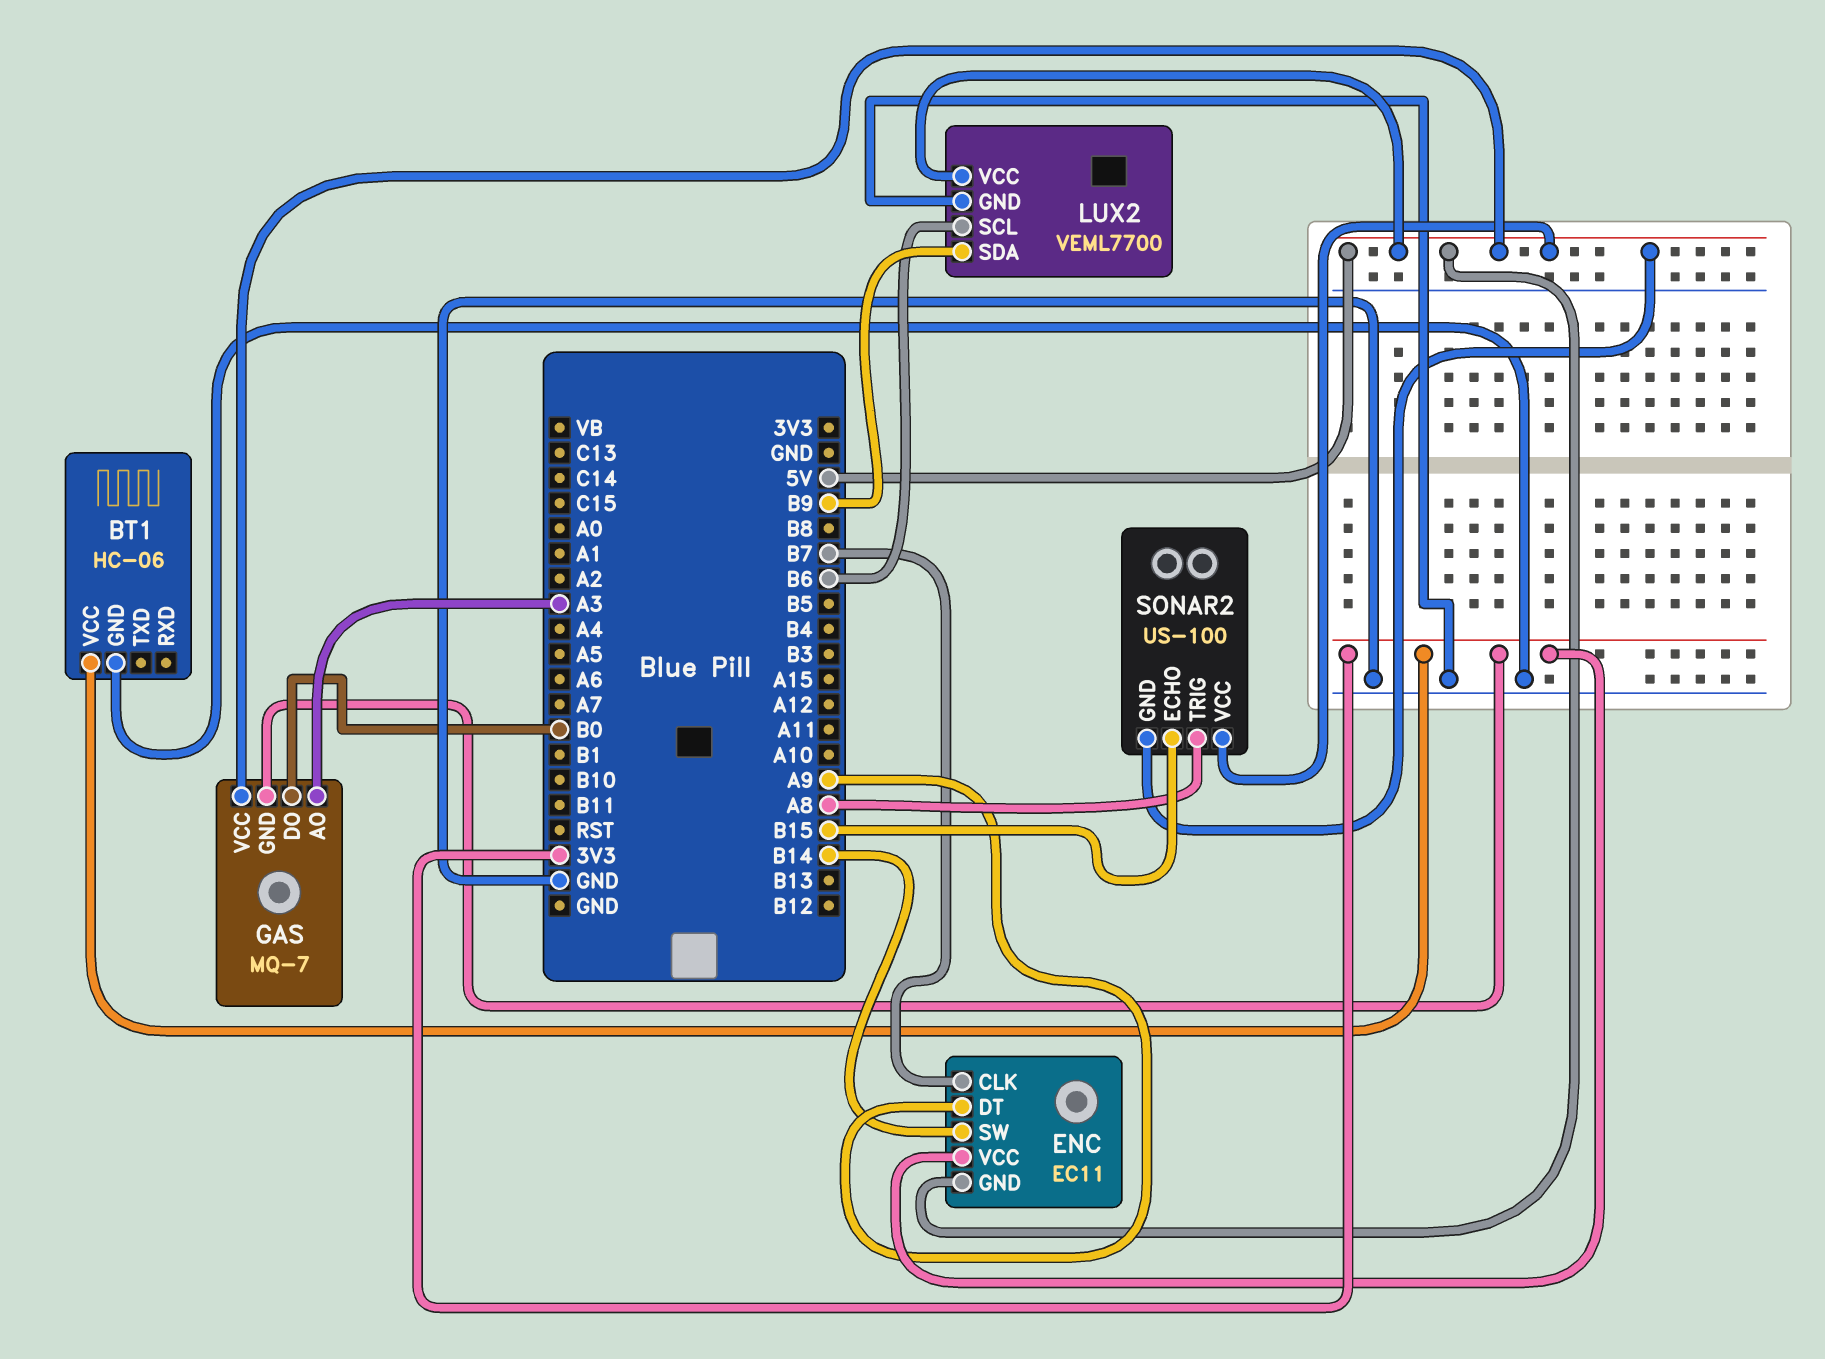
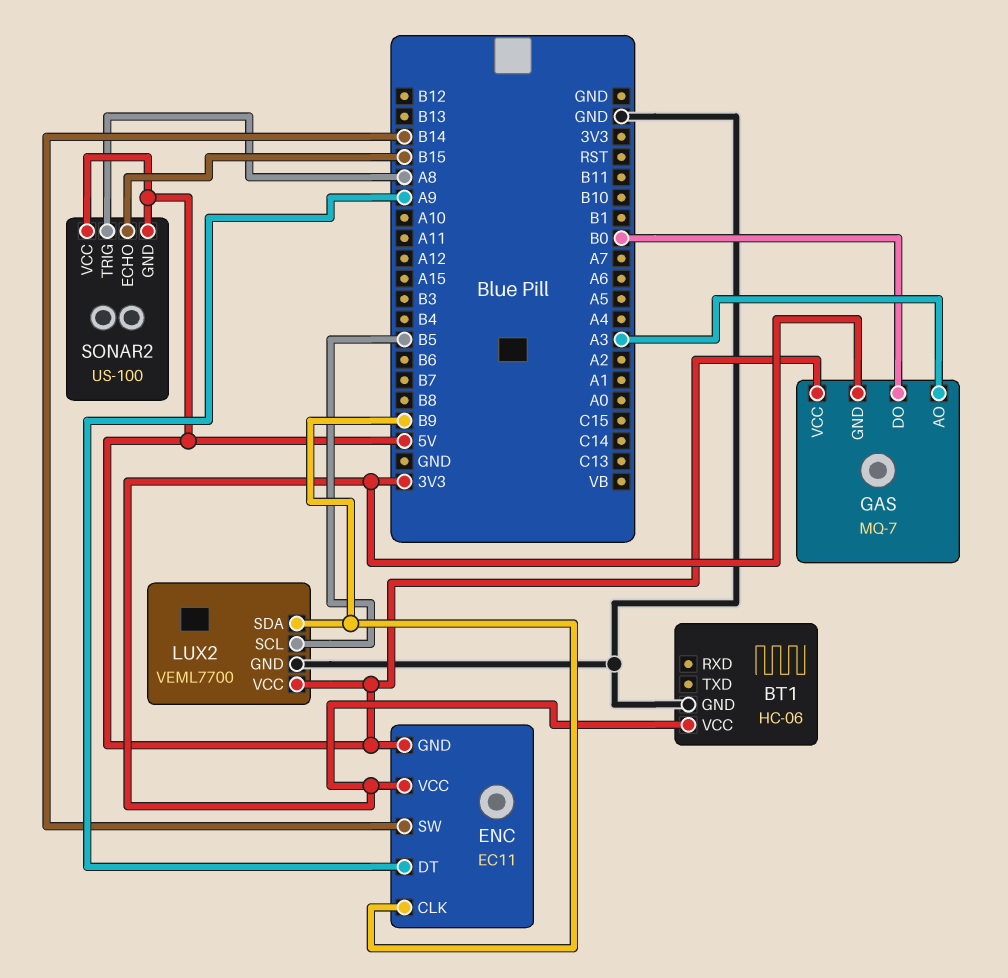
ENC pin CLK: B7 -> B9
LUX2 pin SCL: B6 -> B5

